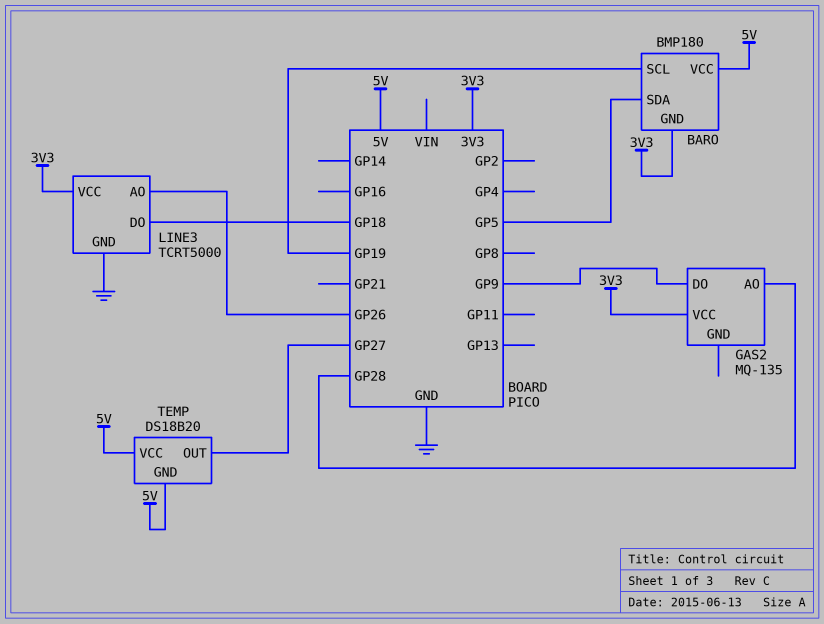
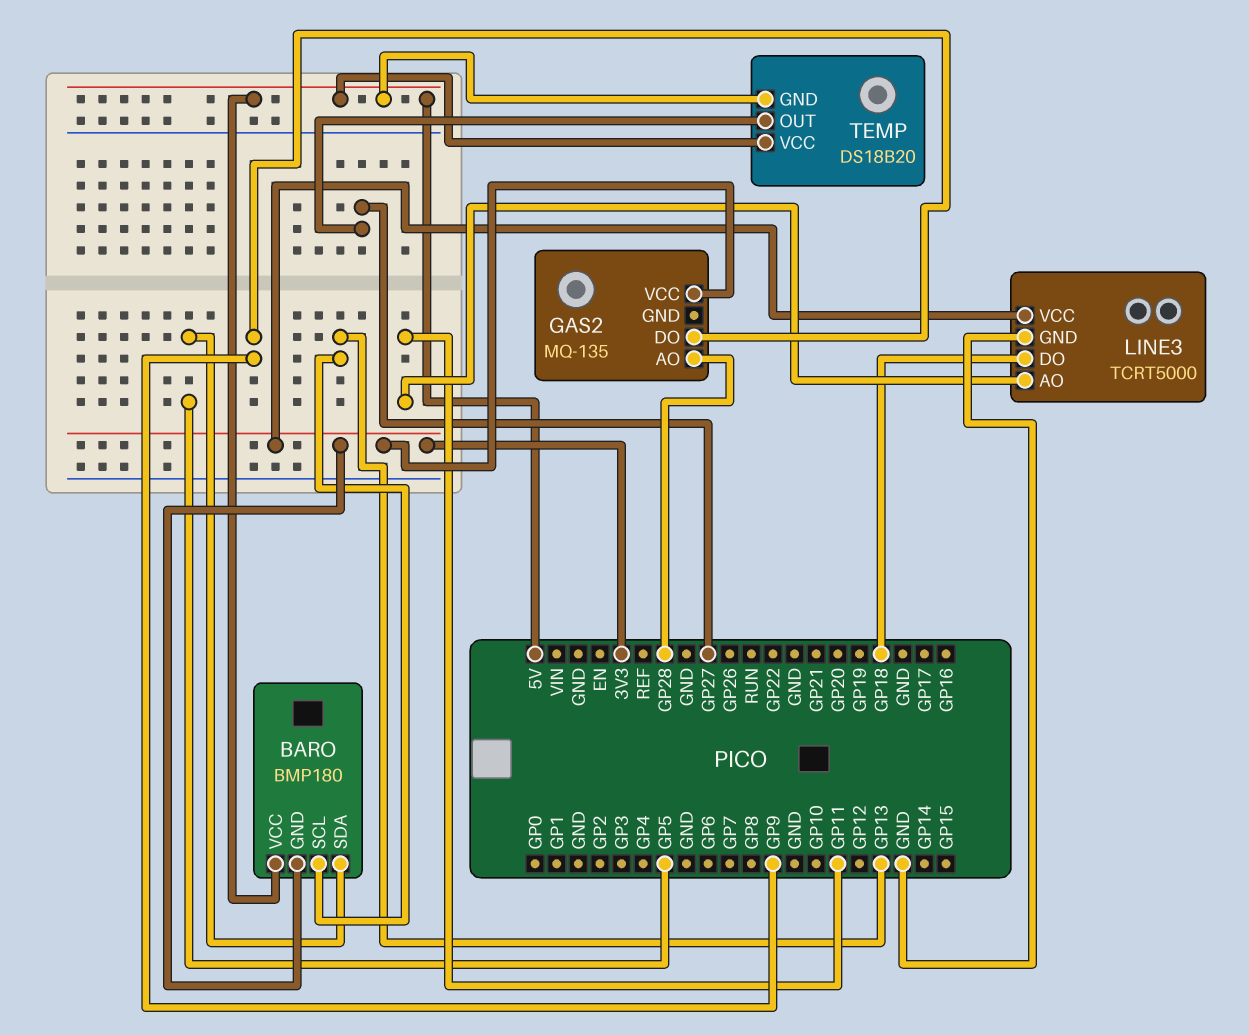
BARO pin SCL: GP19 -> GP13
LINE3 pin AO: GP26 -> GP11

